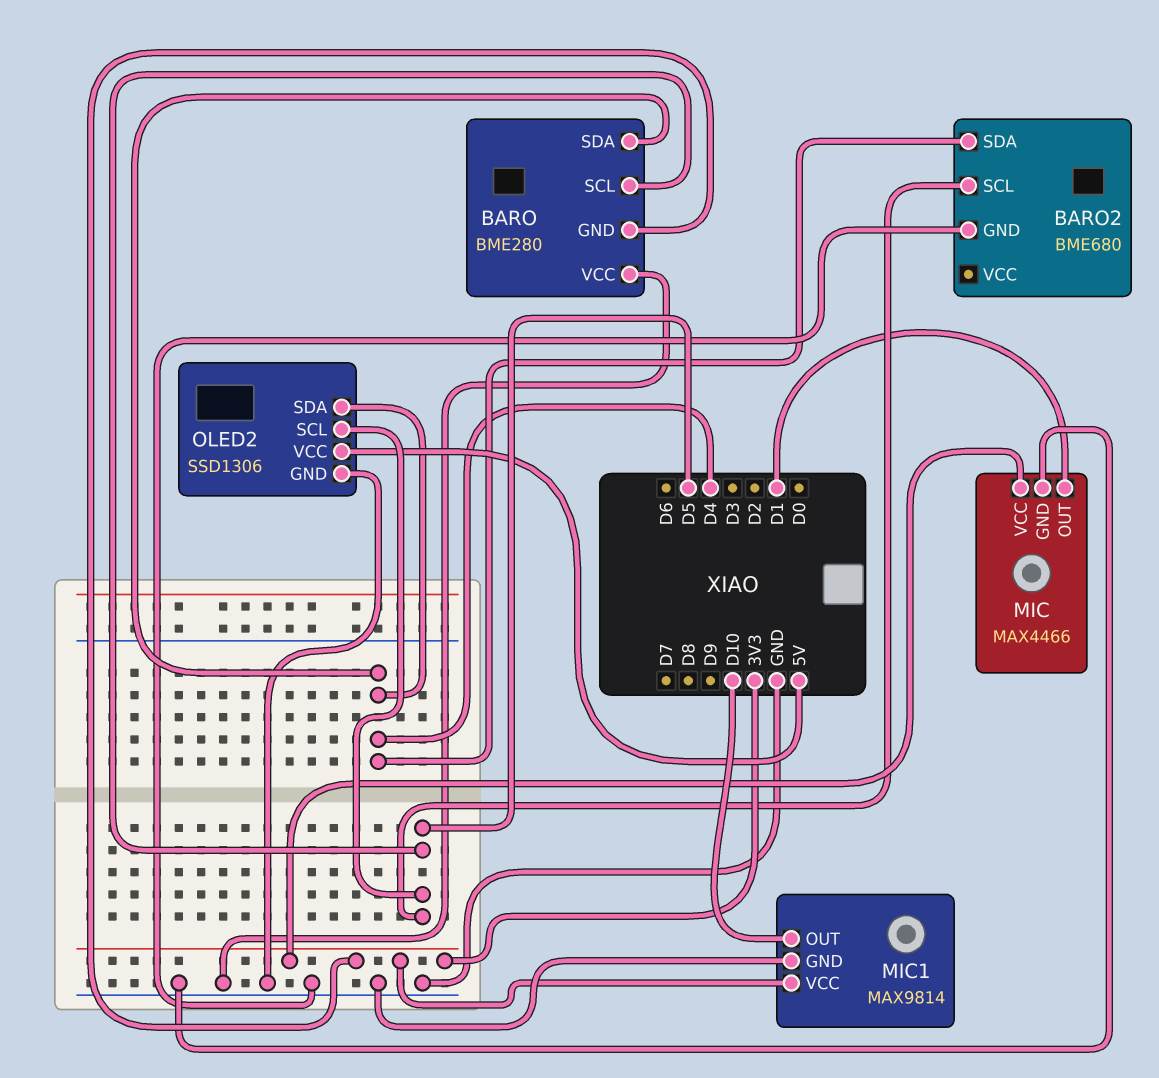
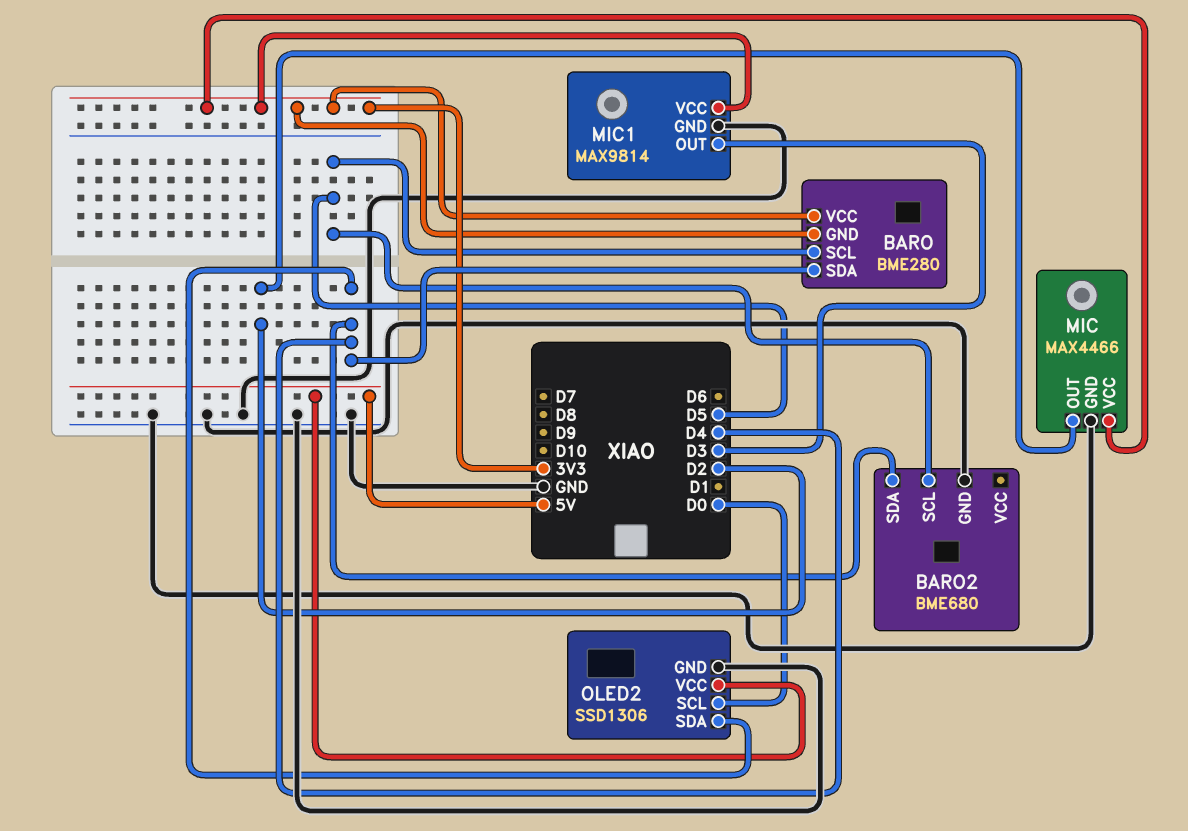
BARO pin VCC: GND -> 3V3
MIC pin OUT: D1 -> D2
MIC1 pin OUT: D10 -> D3
OLED2 pin SCL: D5 -> D0

